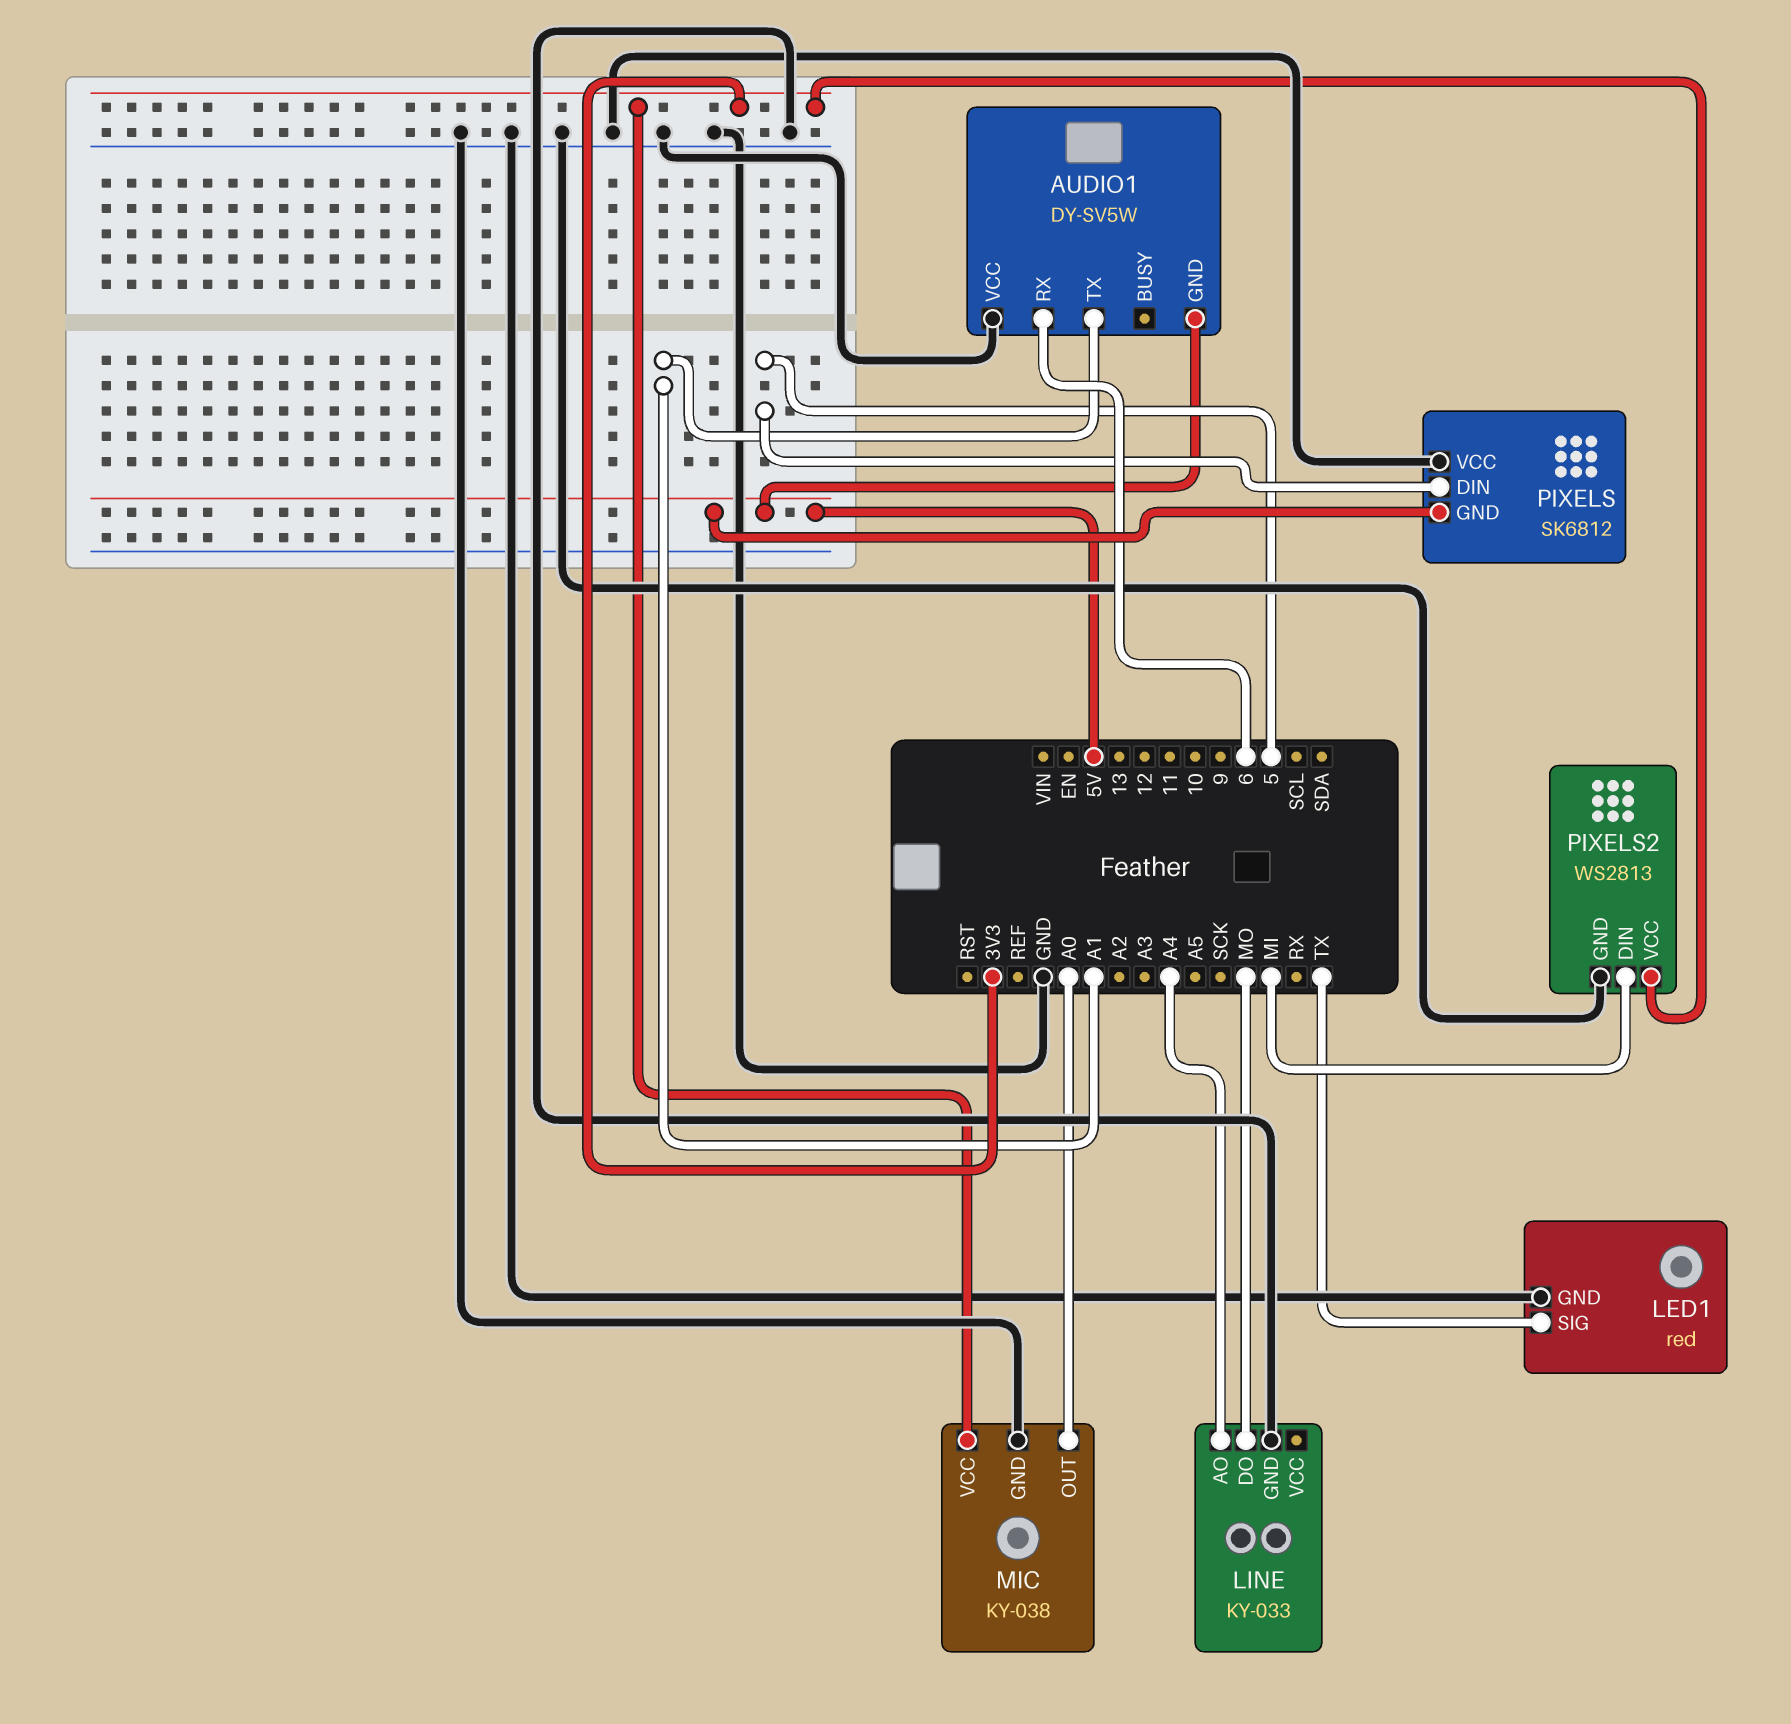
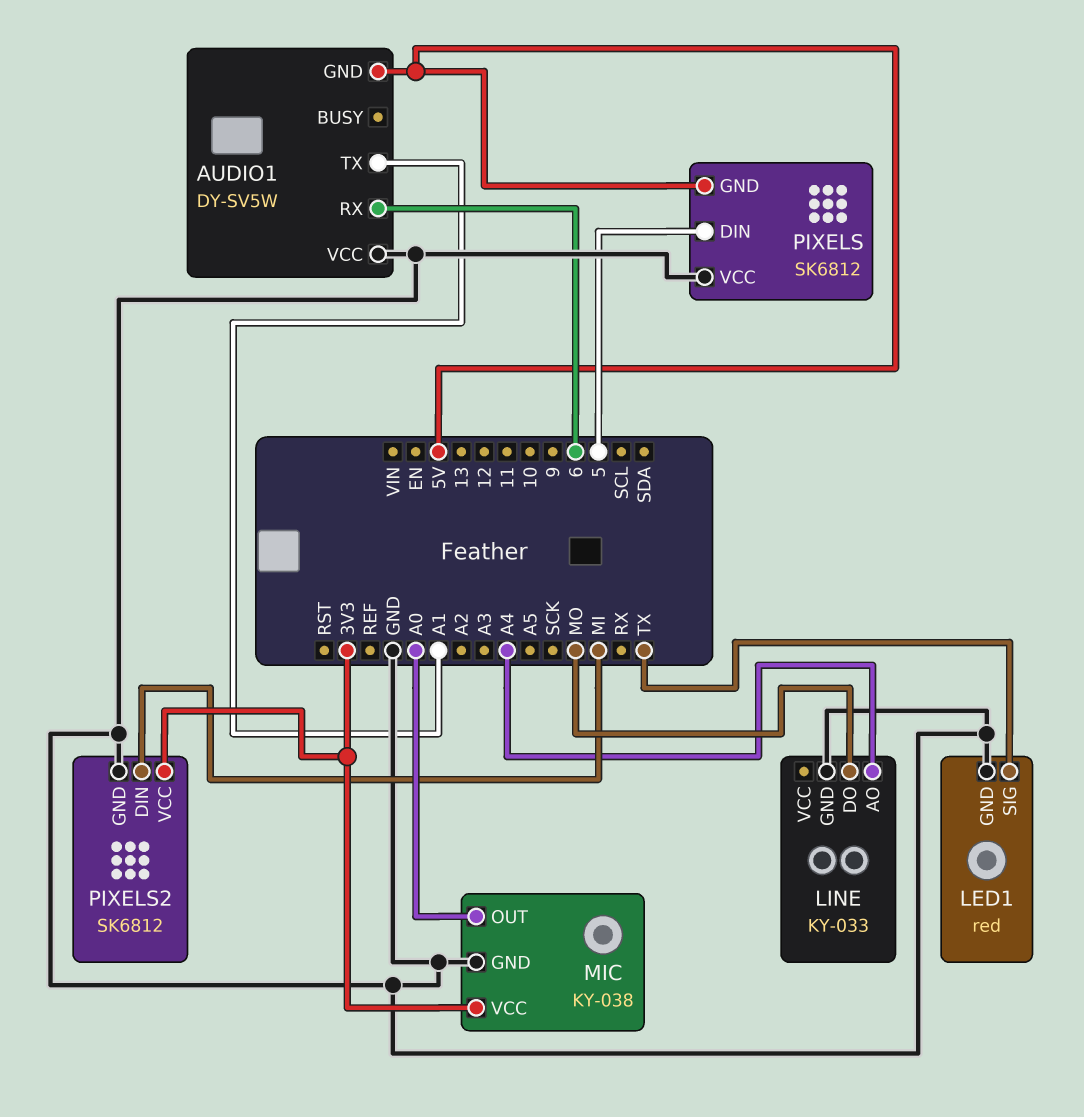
PIXELS2: WS2813 -> SK6812

